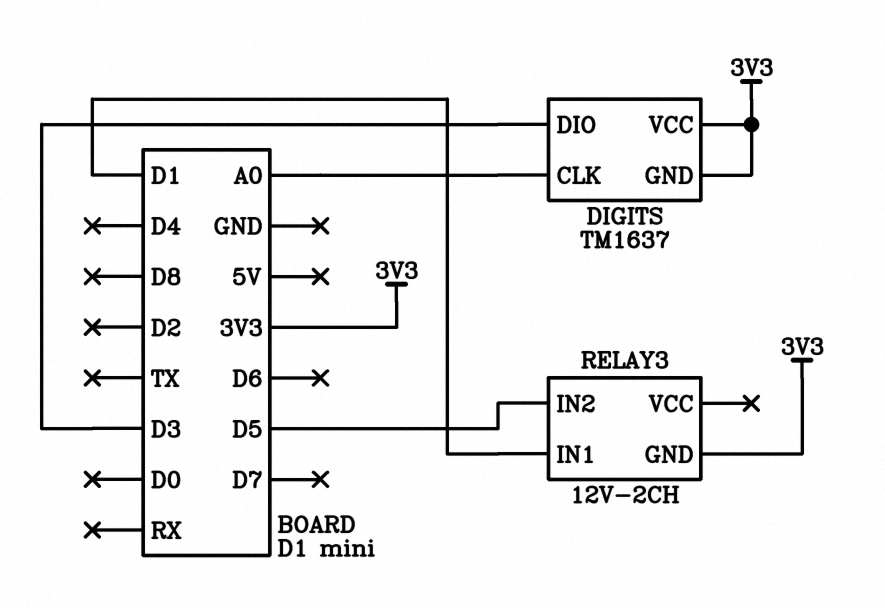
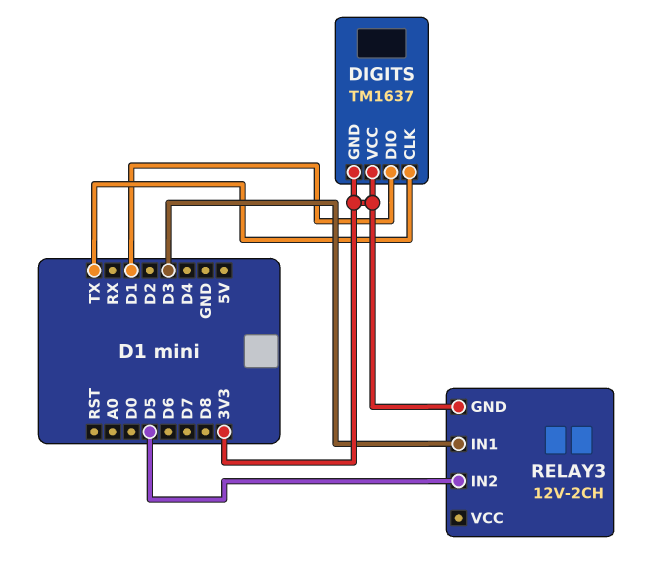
DIGITS pin CLK: A0 -> TX
DIGITS pin DIO: D3 -> D1
RELAY3 pin IN1: D1 -> D3

